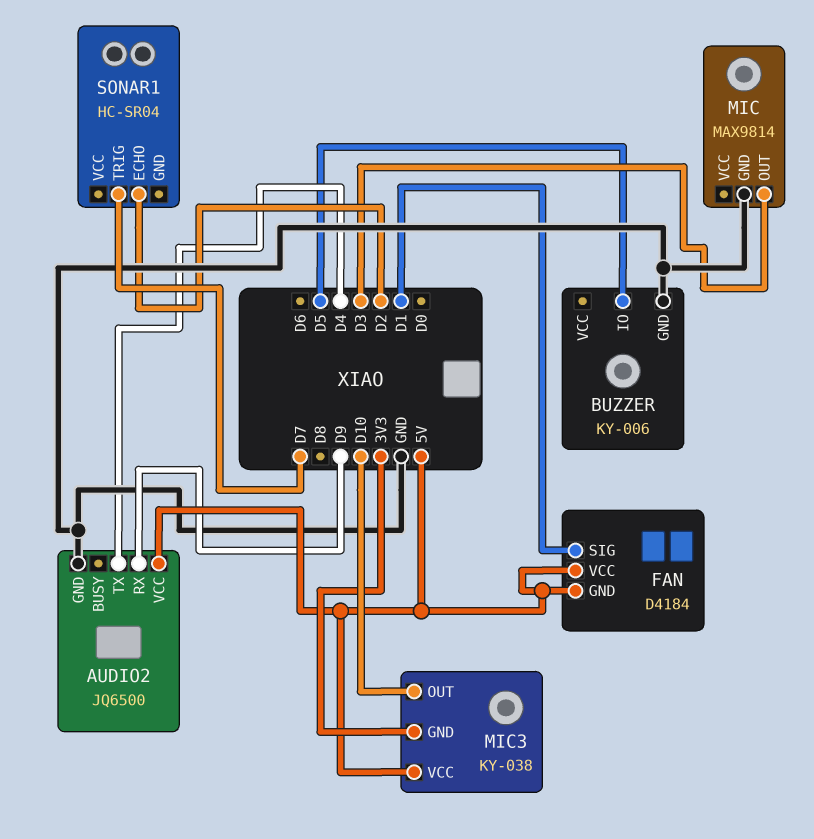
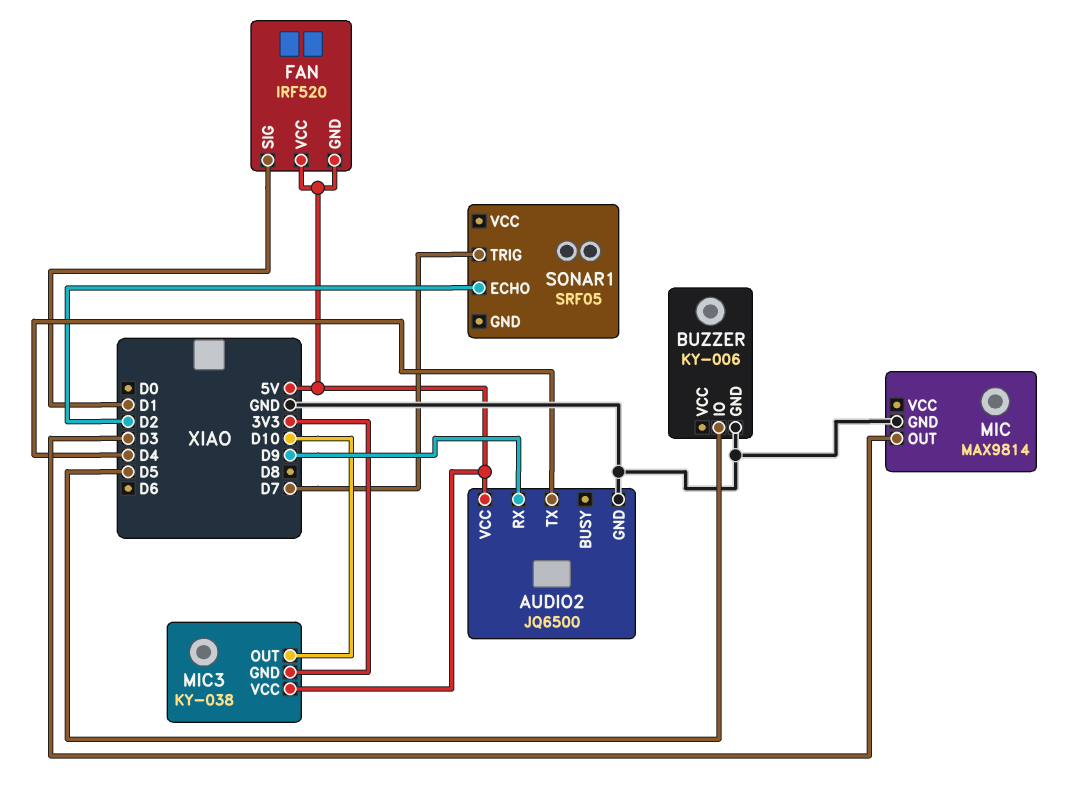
FAN: D4184 -> IRF520
SONAR1: HC-SR04 -> SRF05

